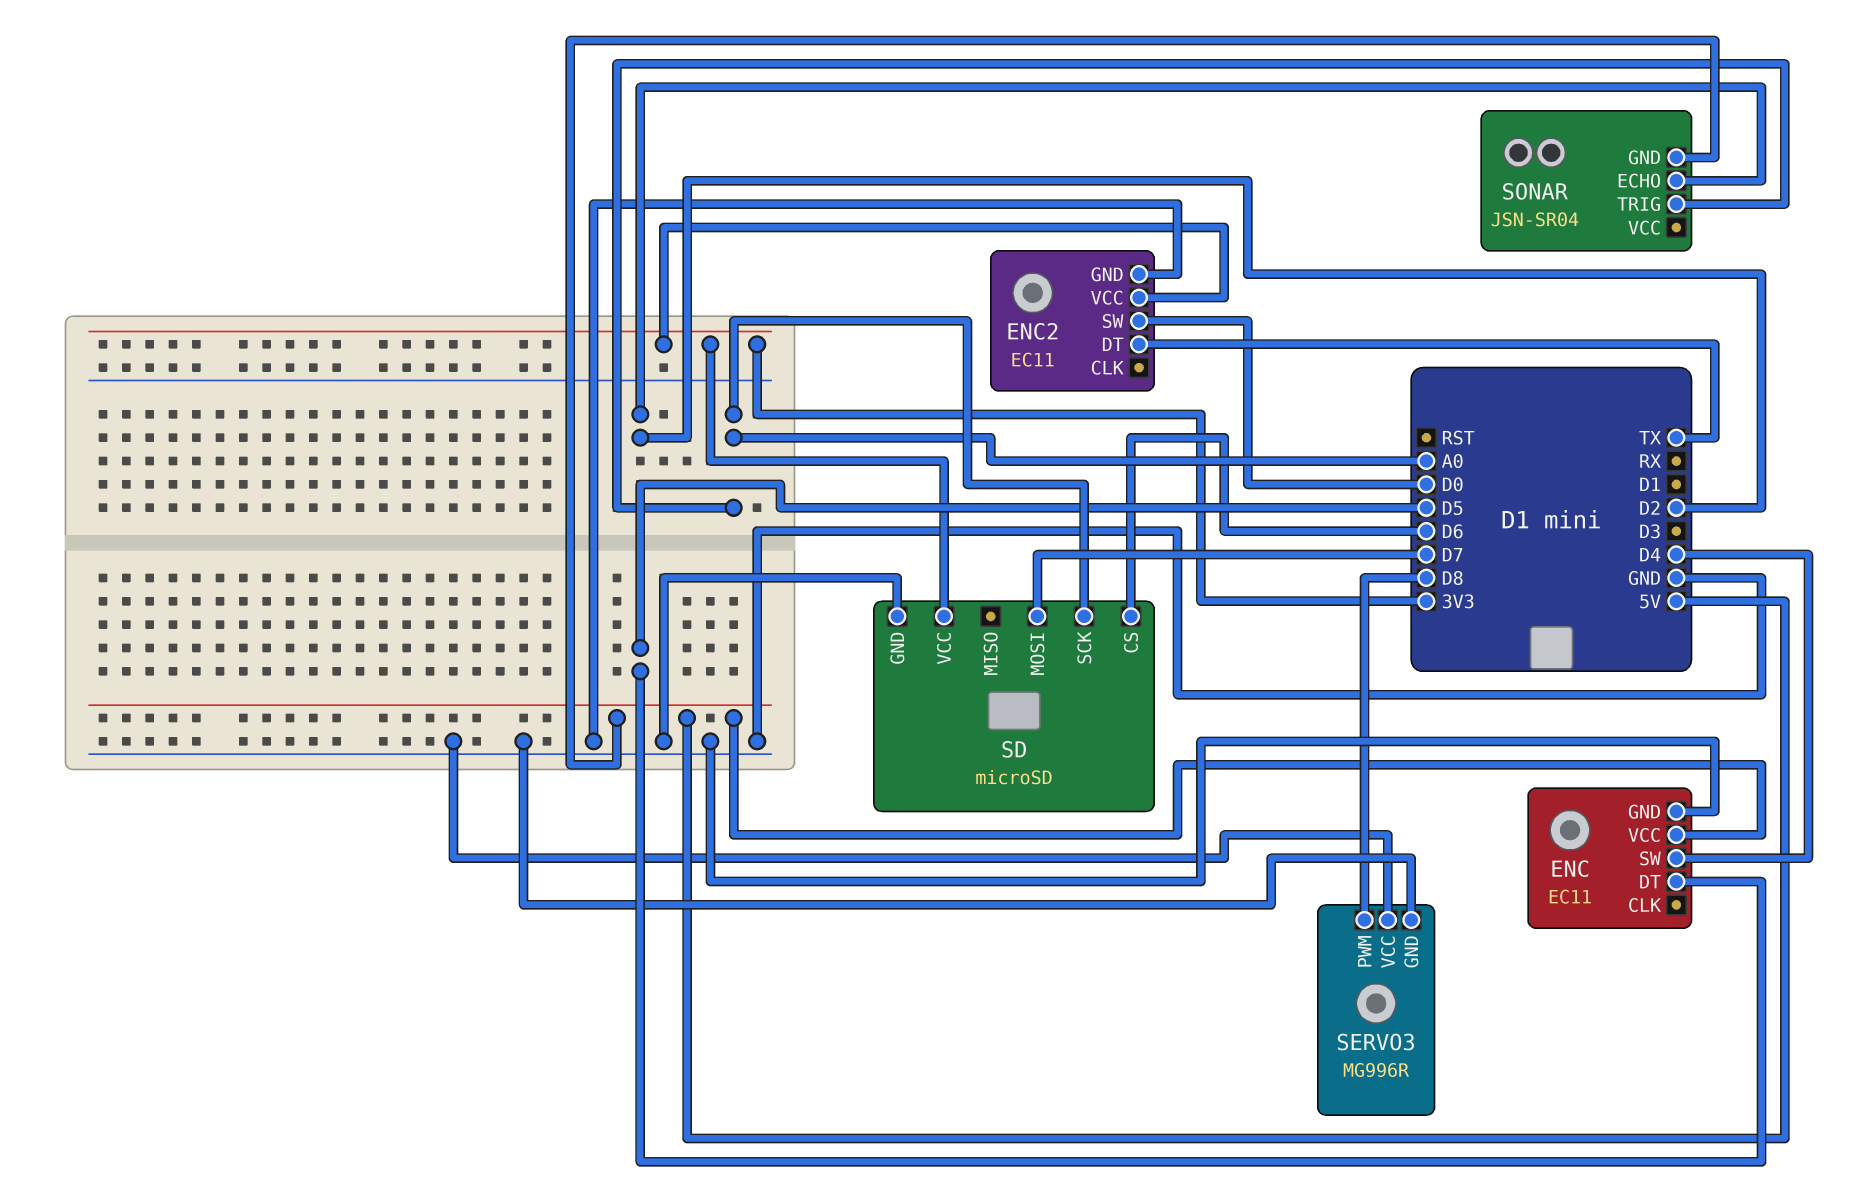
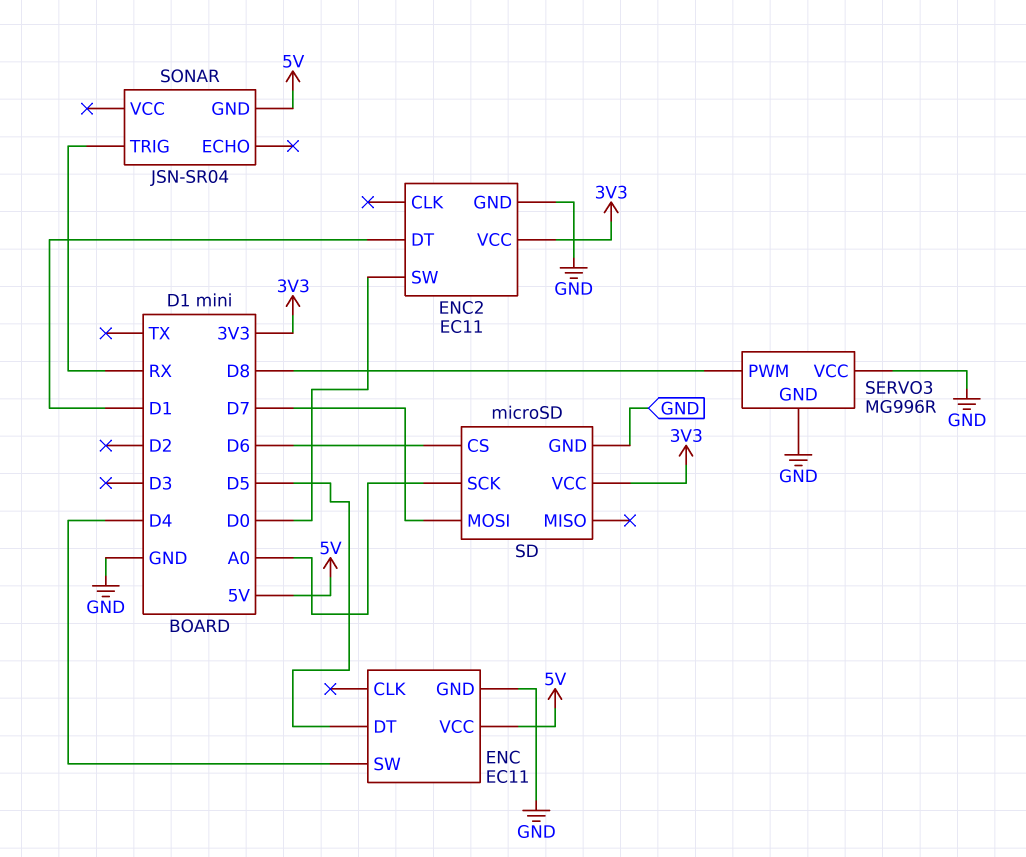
ENC2 pin DT: TX -> D1
SONAR pin ECHO: D2 -> none
SONAR pin TRIG: A0 -> RX

